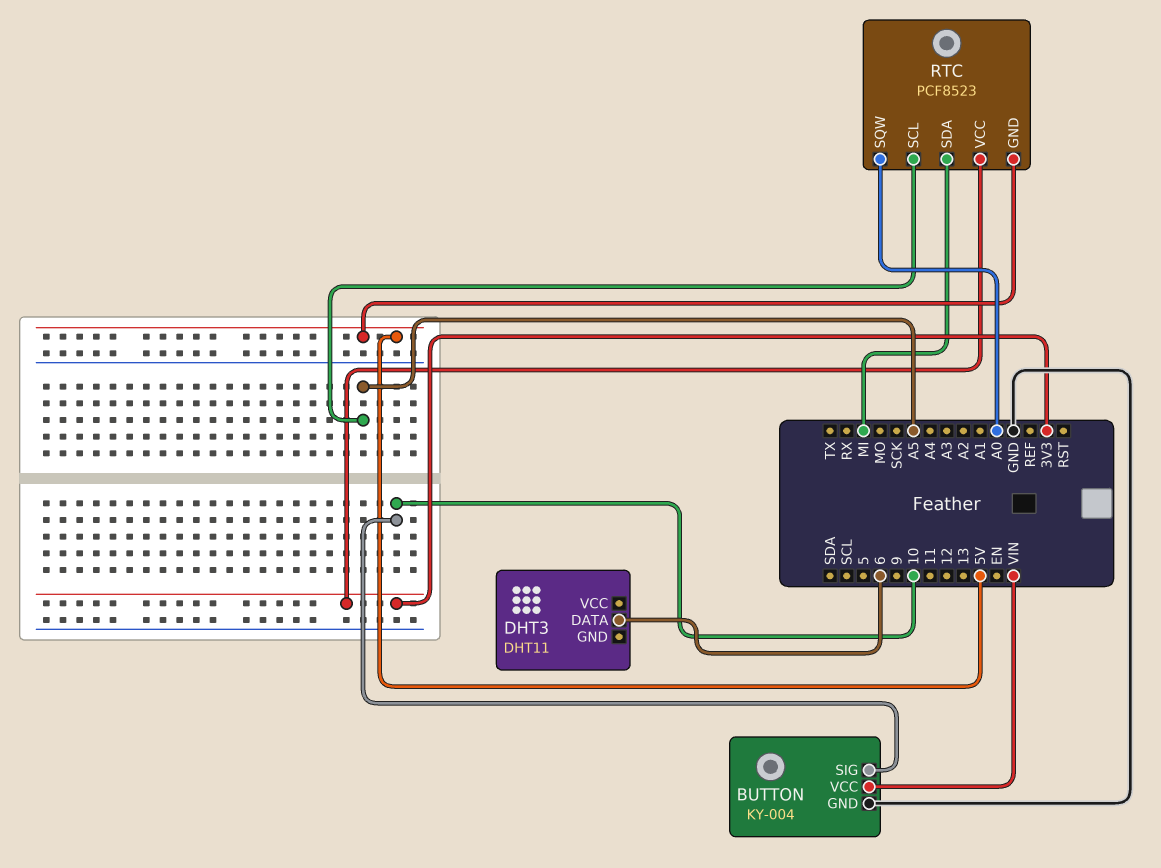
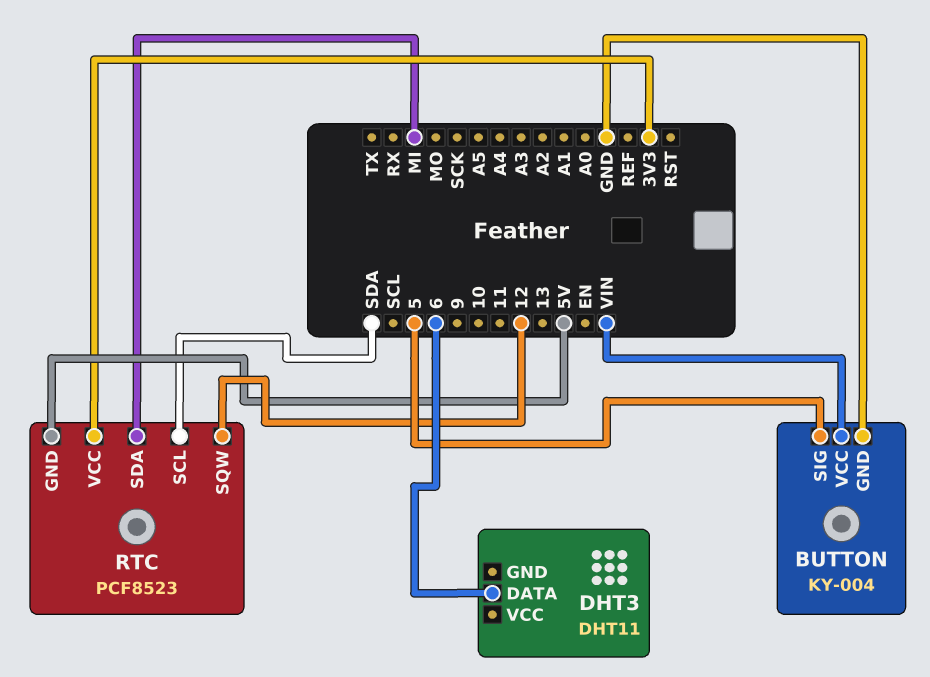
BUTTON pin SIG: 10 -> 5
RTC pin SCL: A5 -> SDA
RTC pin SQW: A0 -> 12

